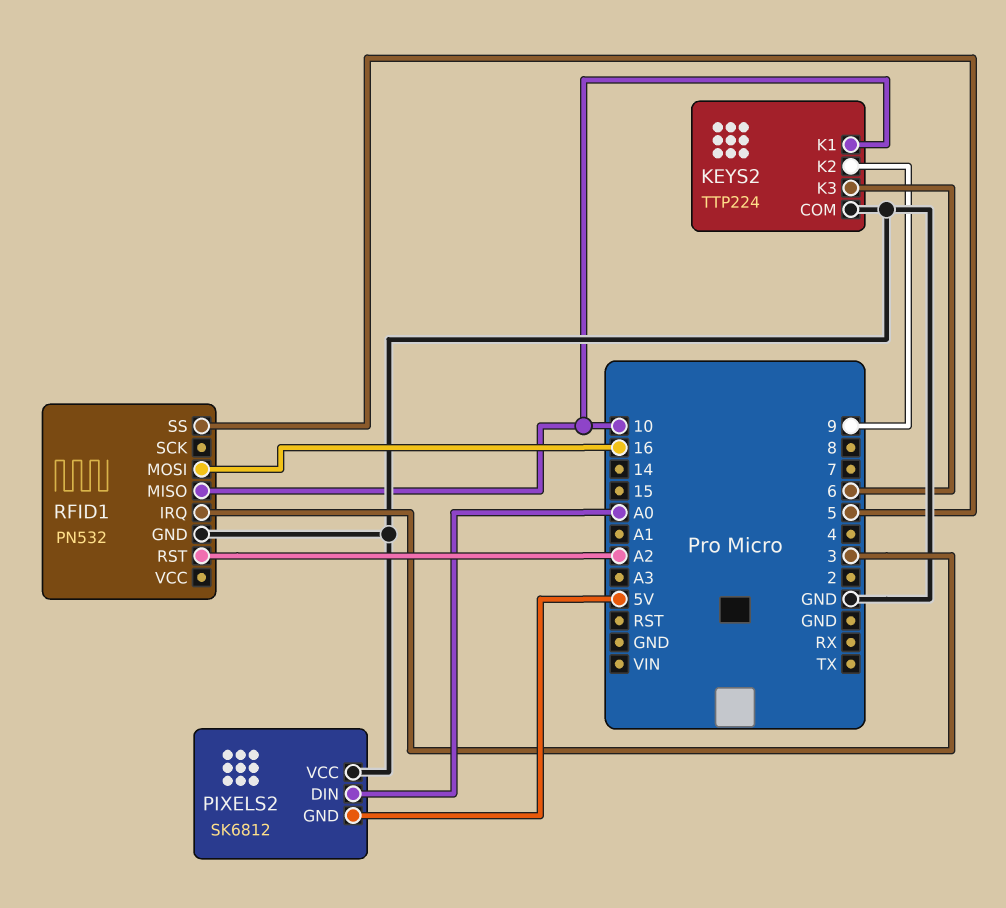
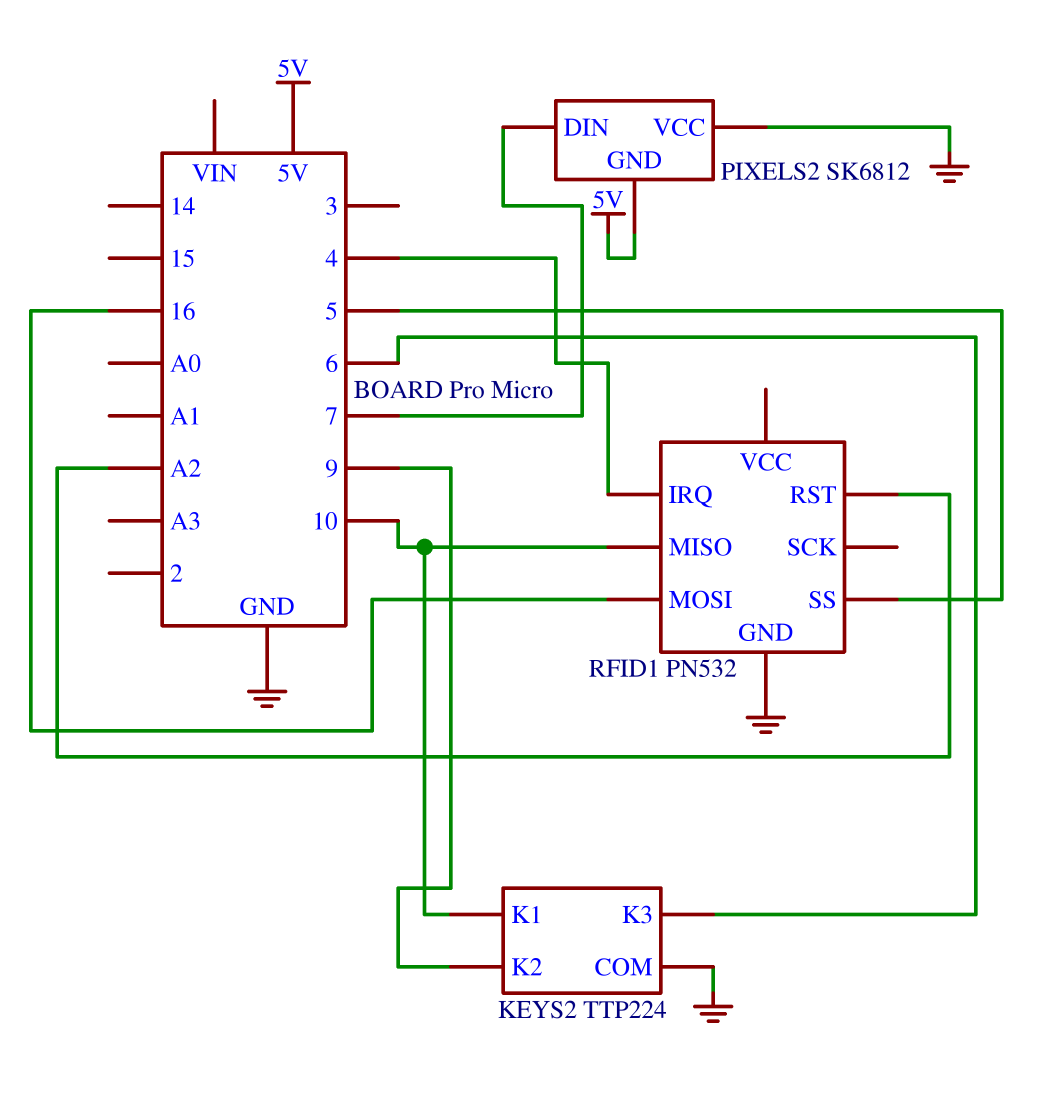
PIXELS2 pin DIN: A0 -> 7
RFID1 pin IRQ: 3 -> 4

